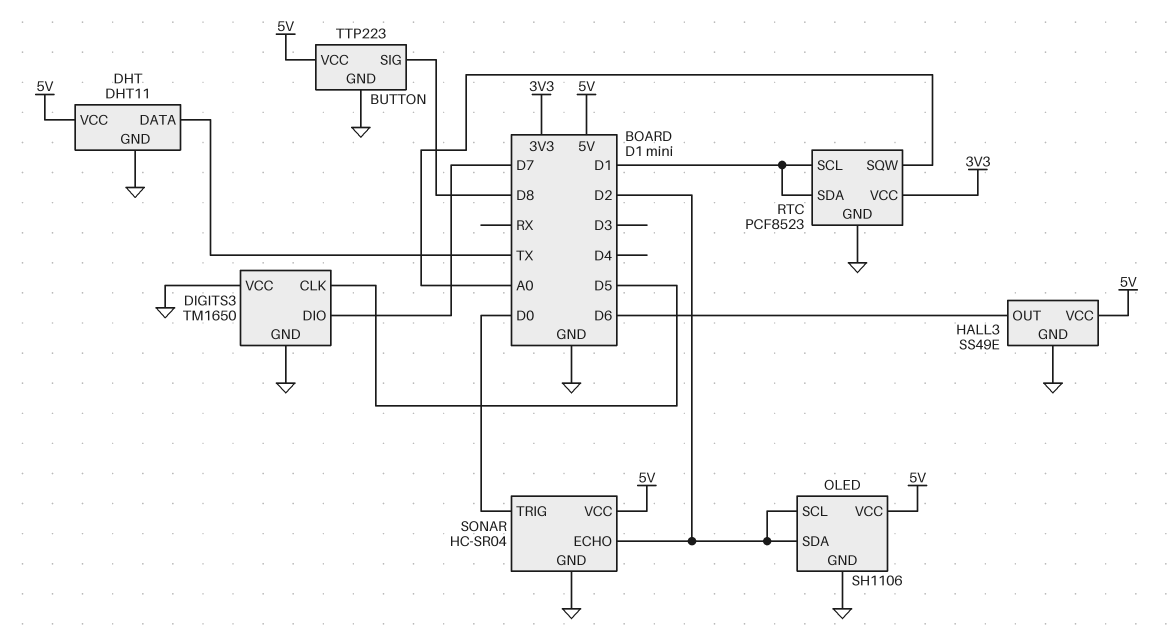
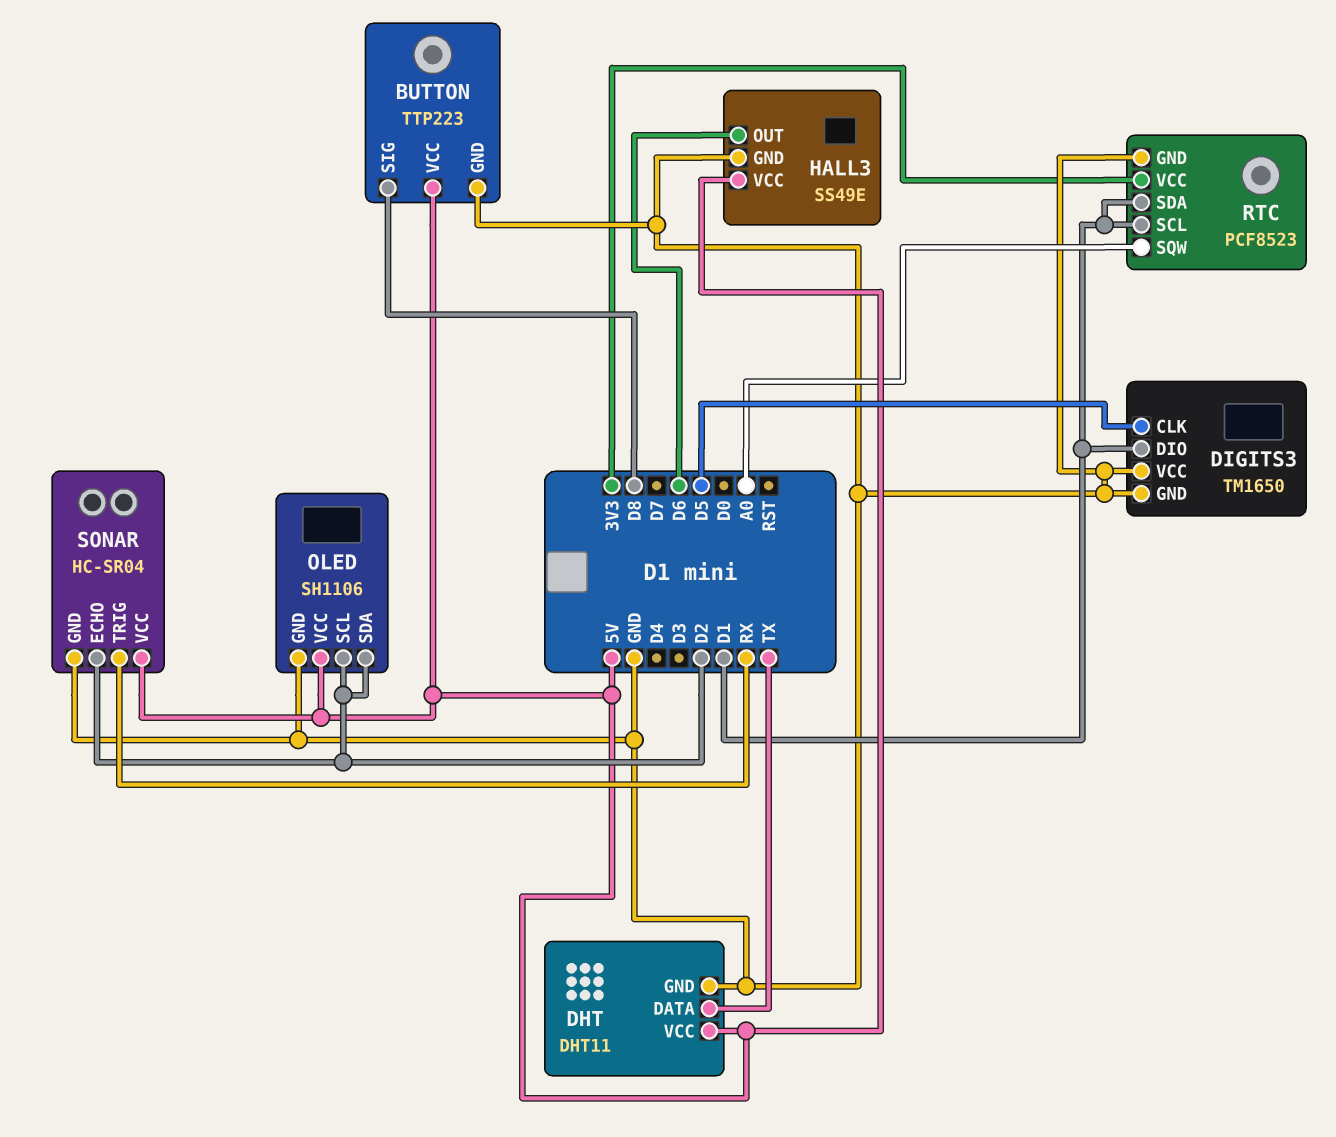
DIGITS3 pin DIO: D7 -> D1
SONAR pin TRIG: D0 -> RX

